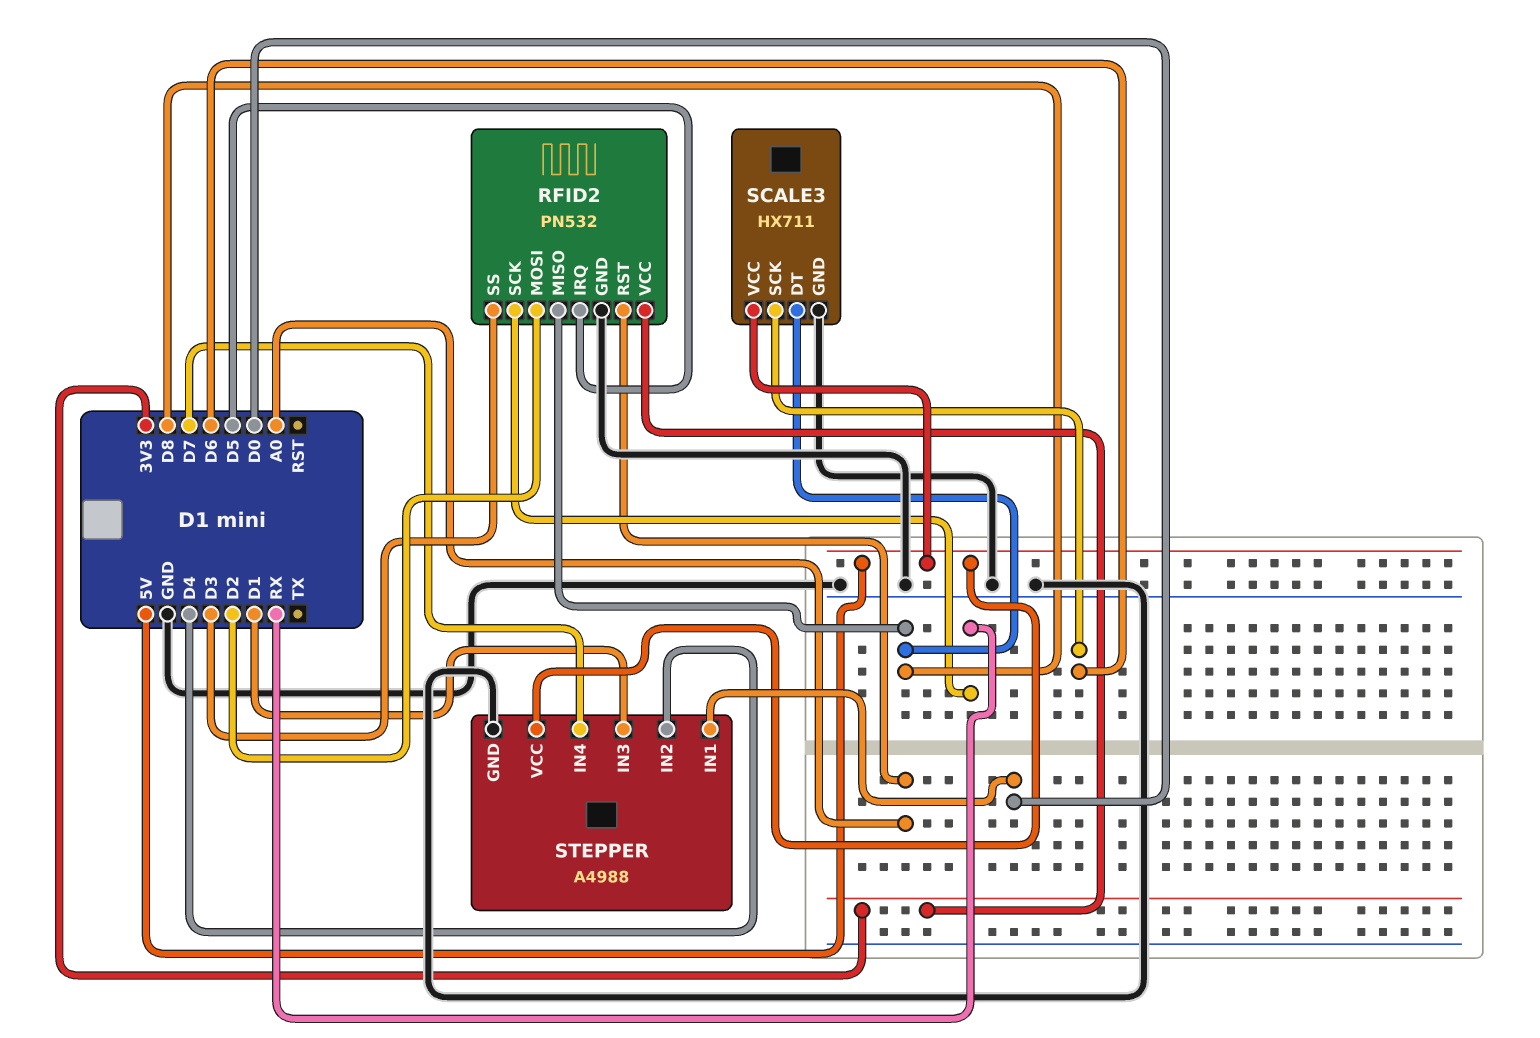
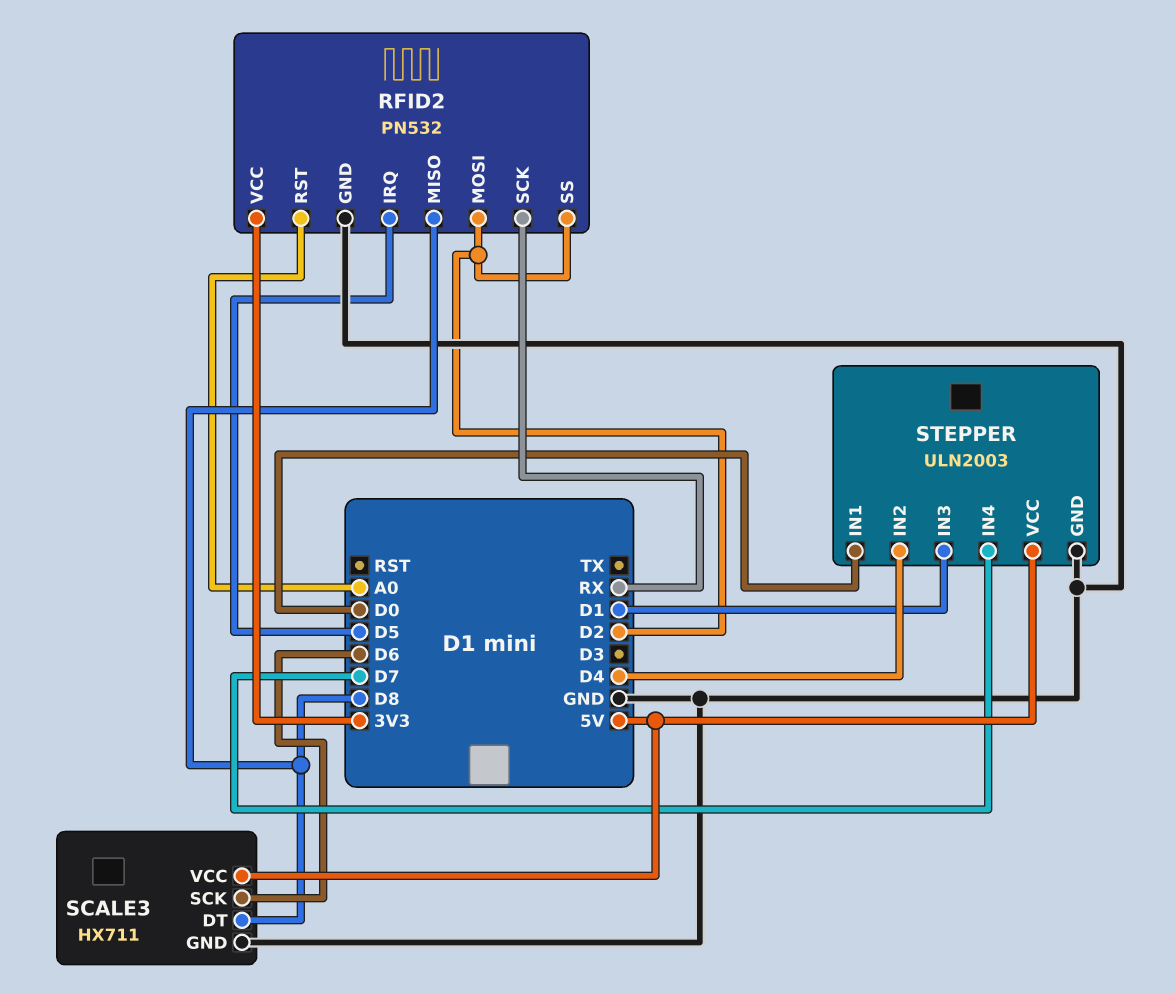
RFID2 pin SS: D3 -> D2
STEPPER: A4988 -> ULN2003

